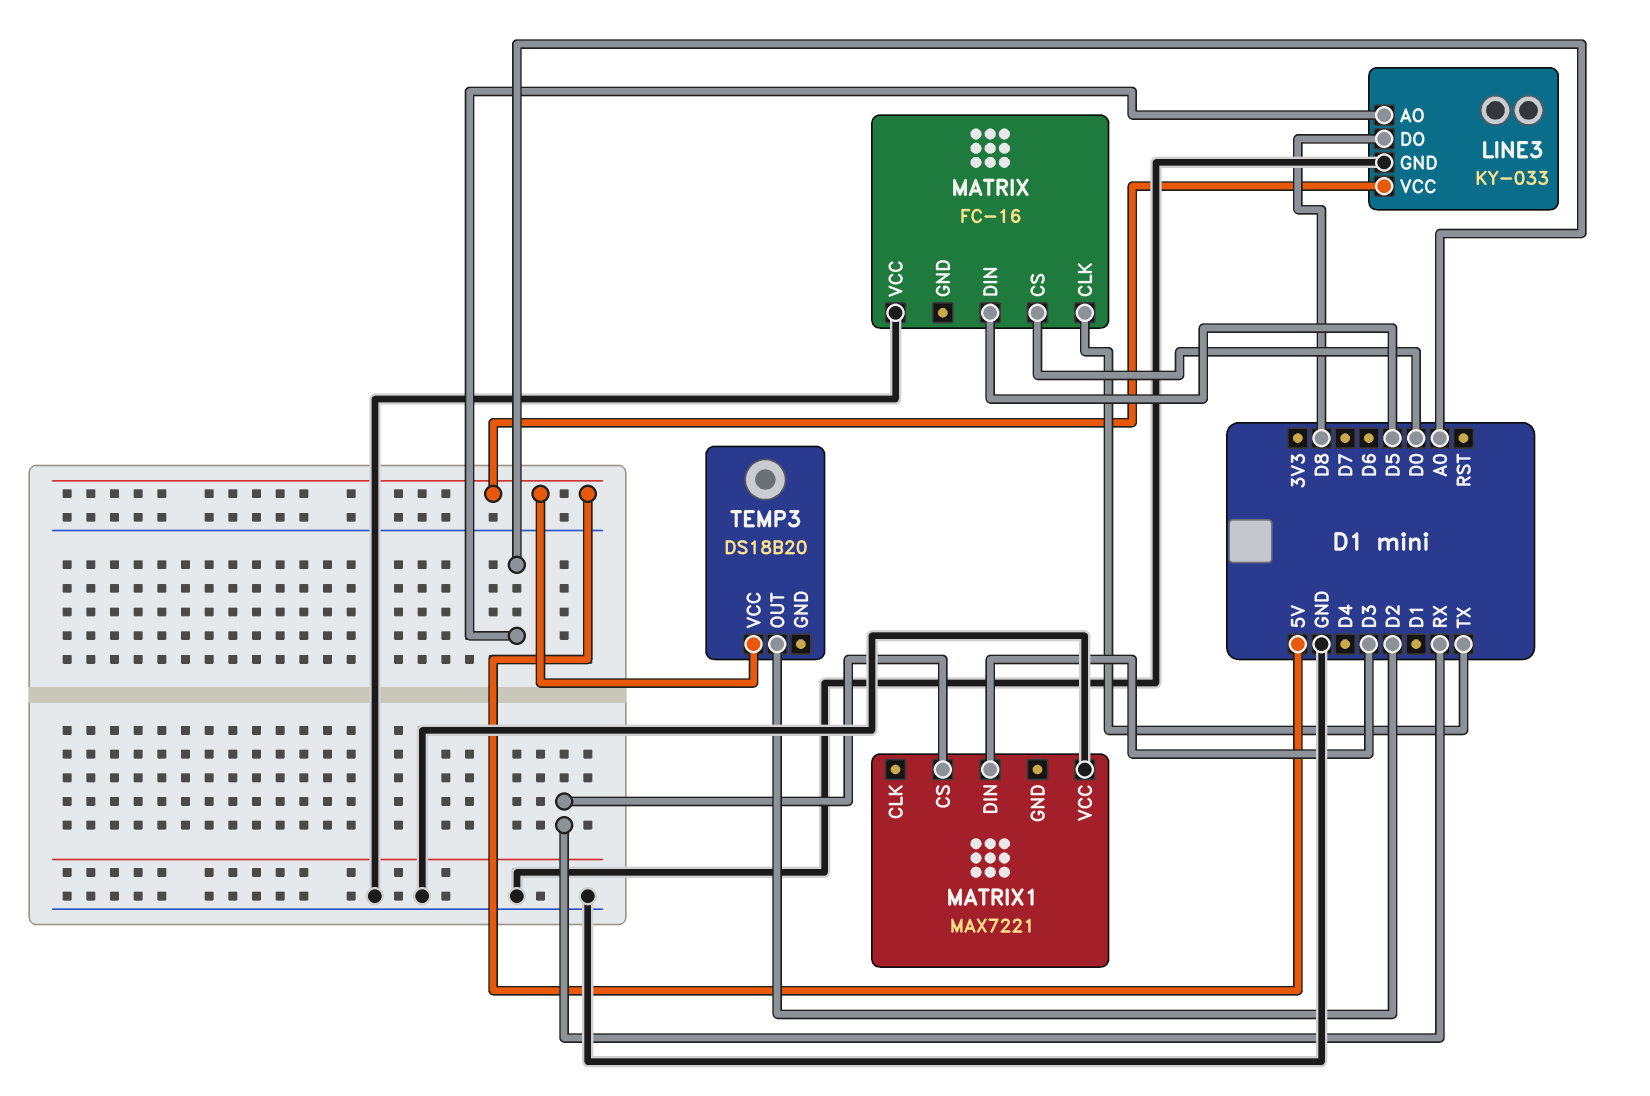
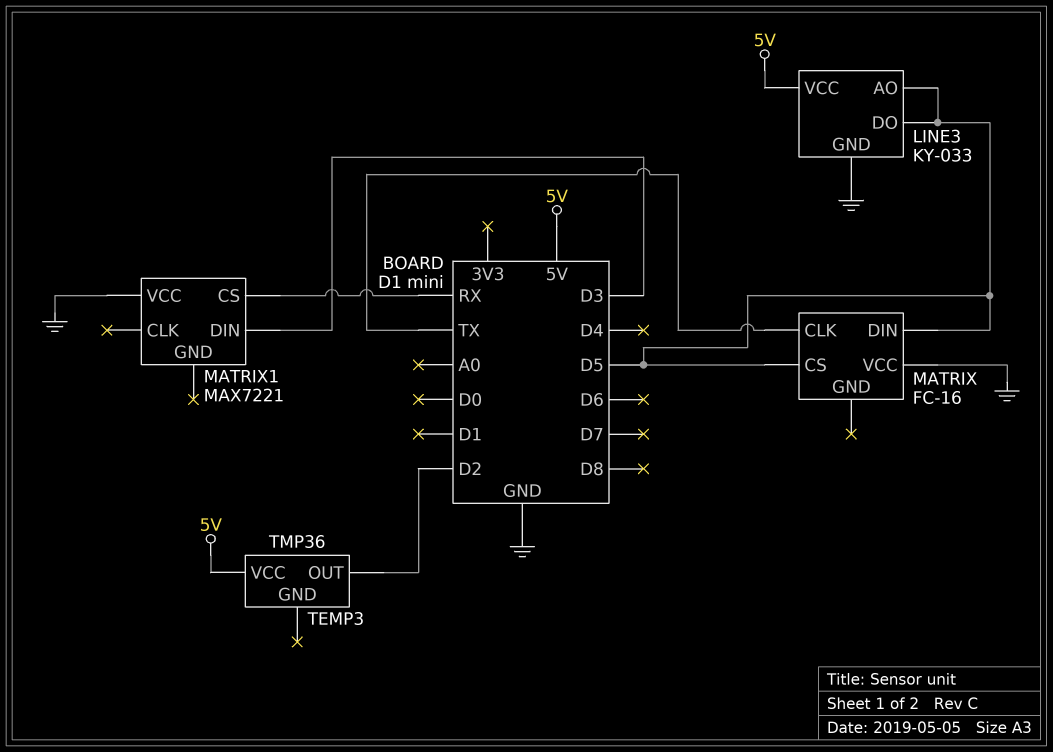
LINE3 pin AO: A0 -> D5
LINE3 pin DO: D8 -> D5
MATRIX pin CS: D0 -> D5
TEMP3: DS18B20 -> TMP36

